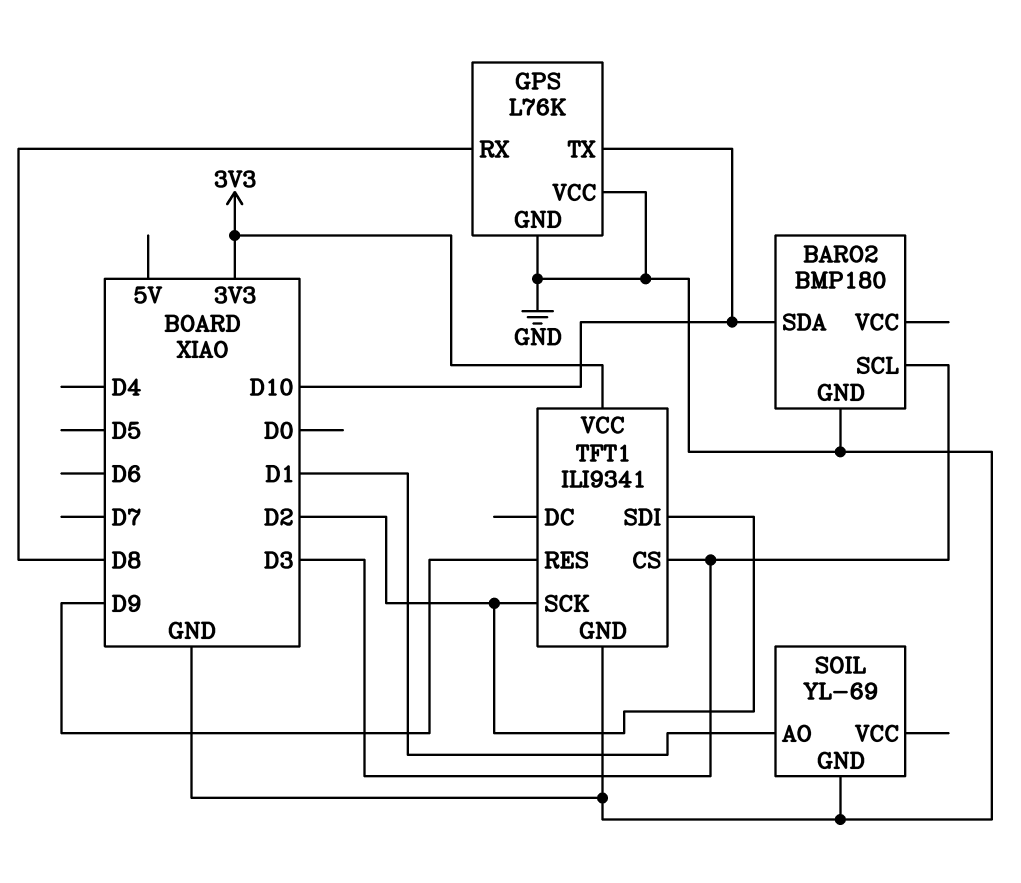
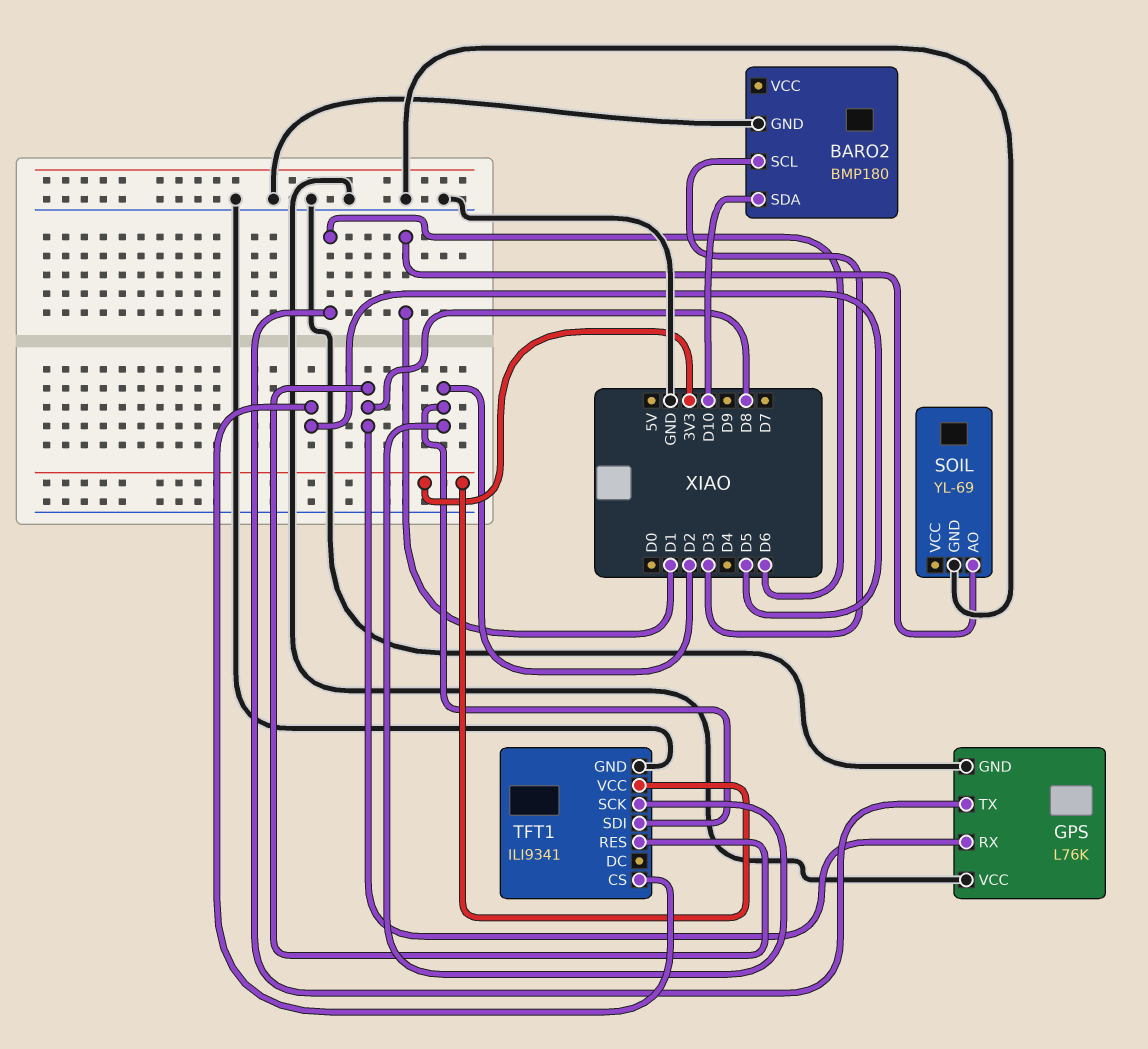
GPS pin TX: D10 -> D6
TFT1 pin CS: D3 -> D5
TFT1 pin RES: D9 -> D8

